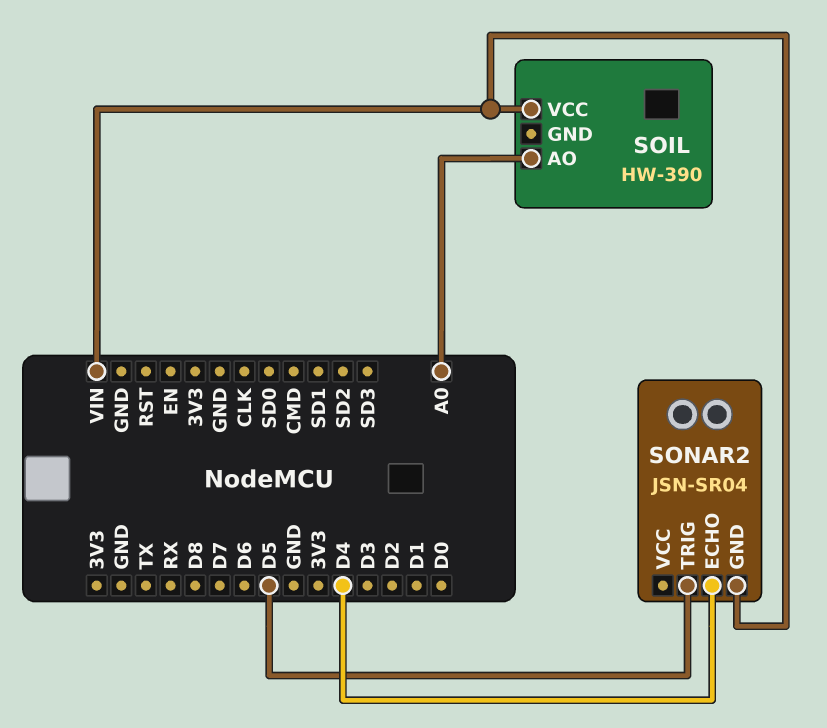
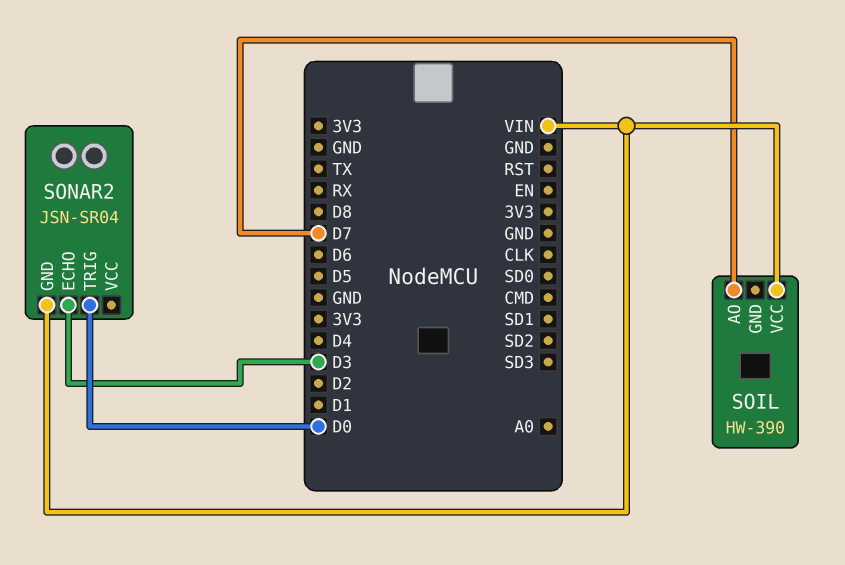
SOIL pin AO: A0 -> D7
SONAR2 pin ECHO: D4 -> D3
SONAR2 pin TRIG: D5 -> D0

